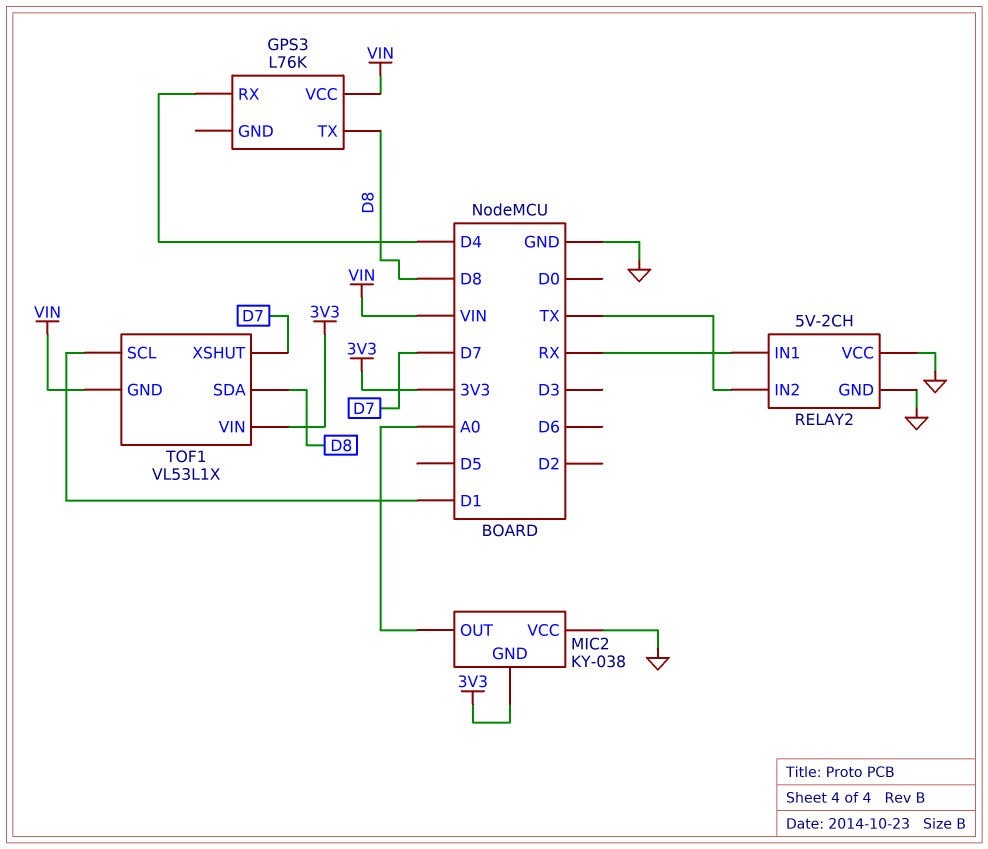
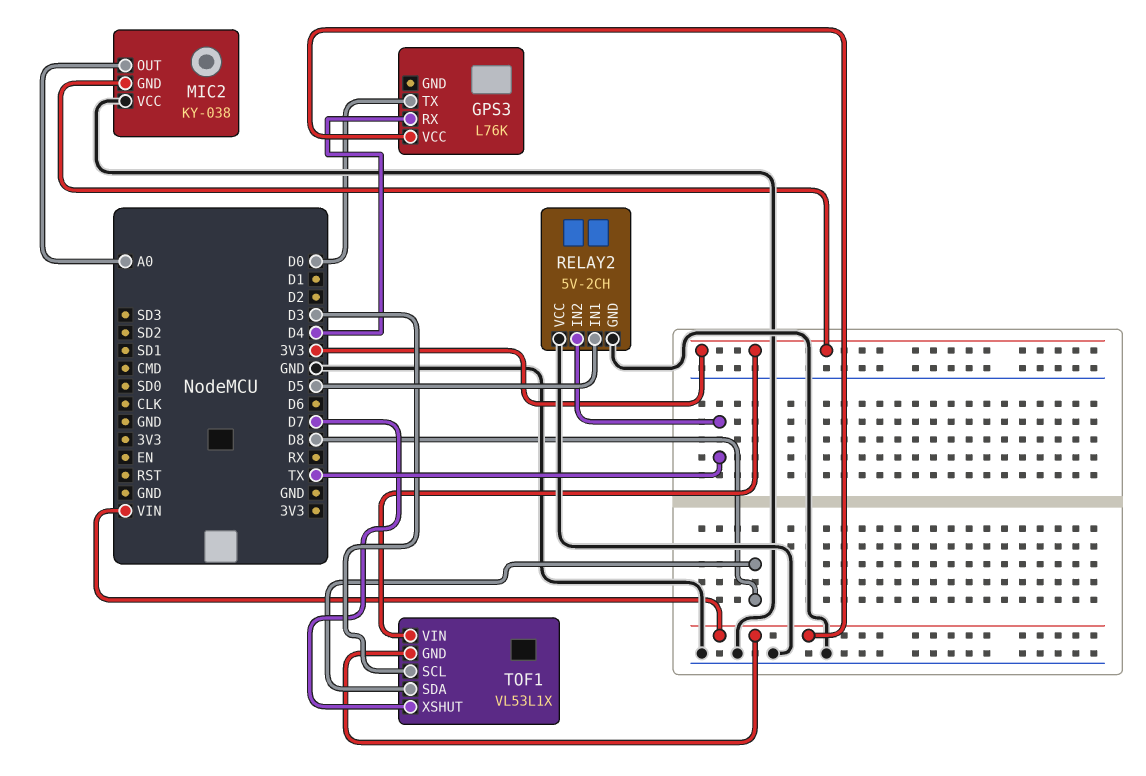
GPS3 pin TX: D8 -> D0
RELAY2 pin IN1: RX -> D5
TOF1 pin SCL: D1 -> D3

